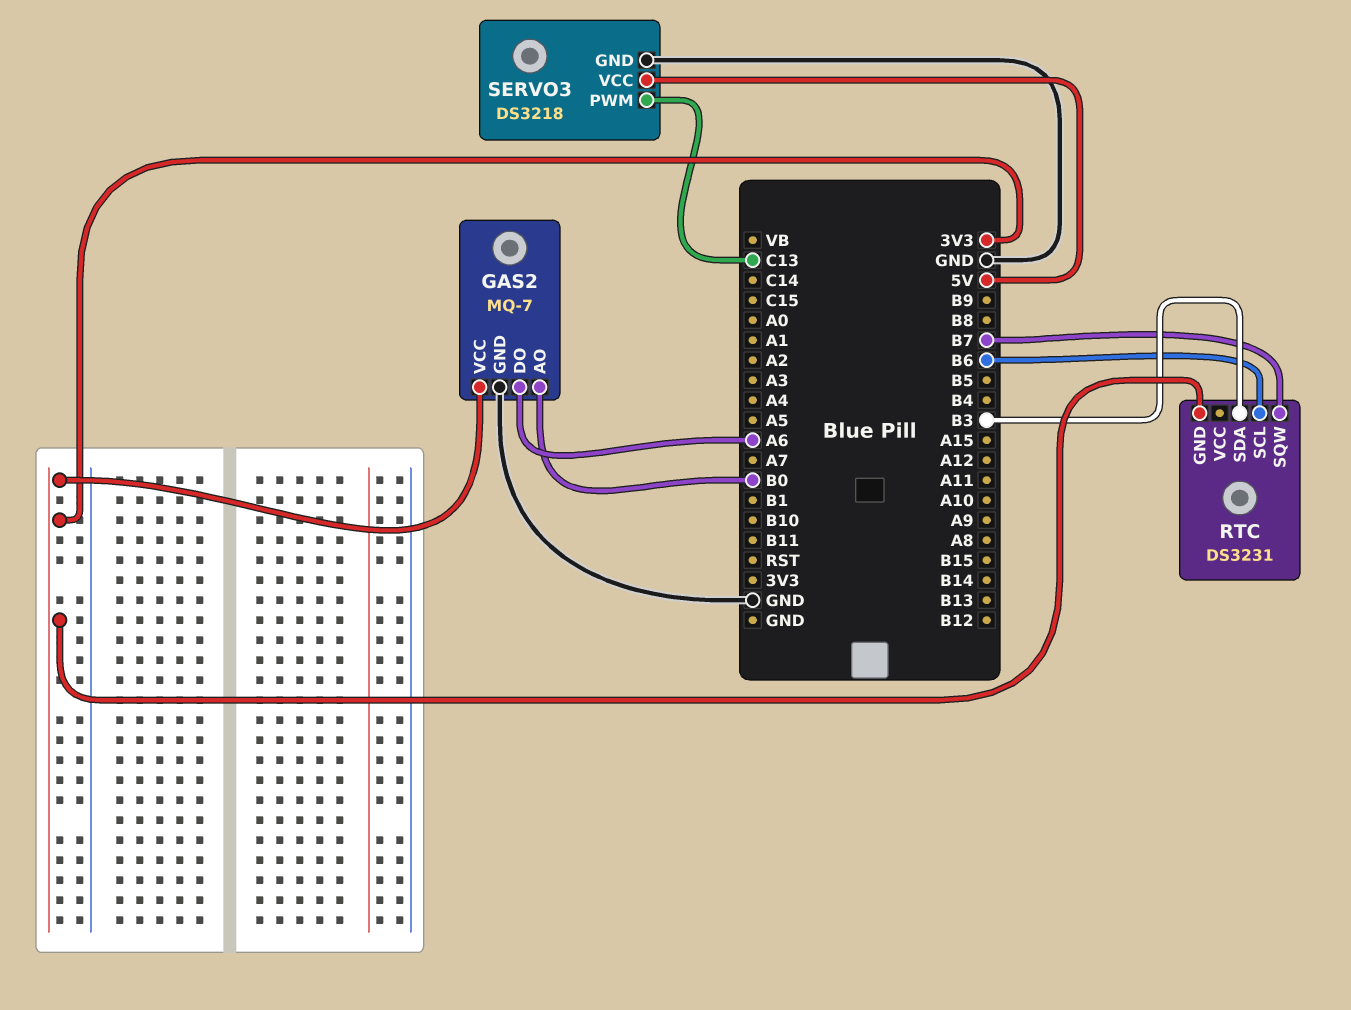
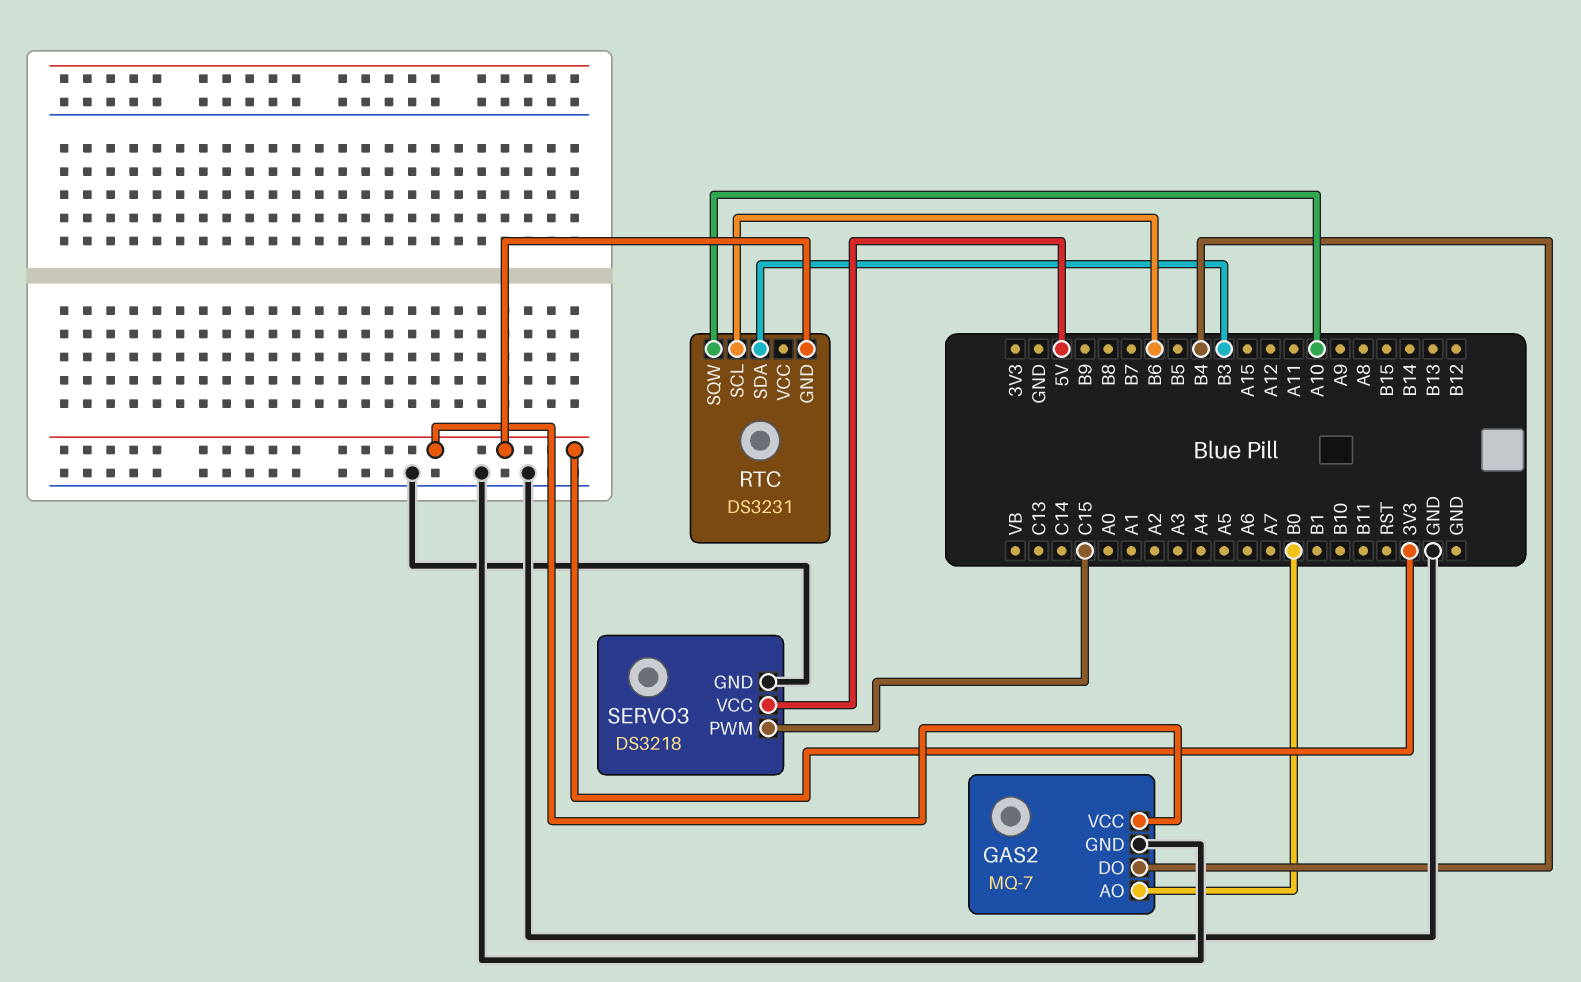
GAS2 pin DO: A6 -> B4
RTC pin SQW: B7 -> A10
SERVO3 pin PWM: C13 -> C15

